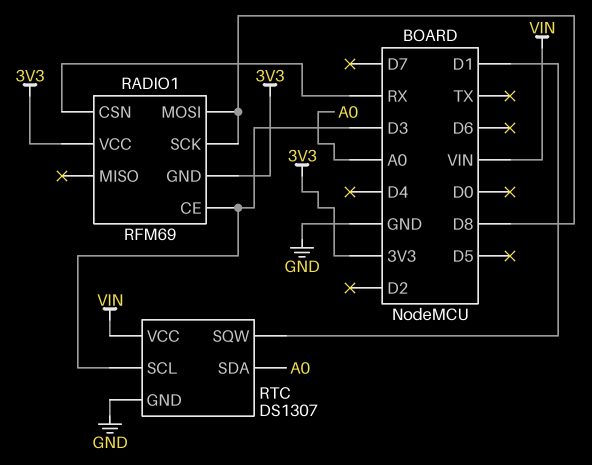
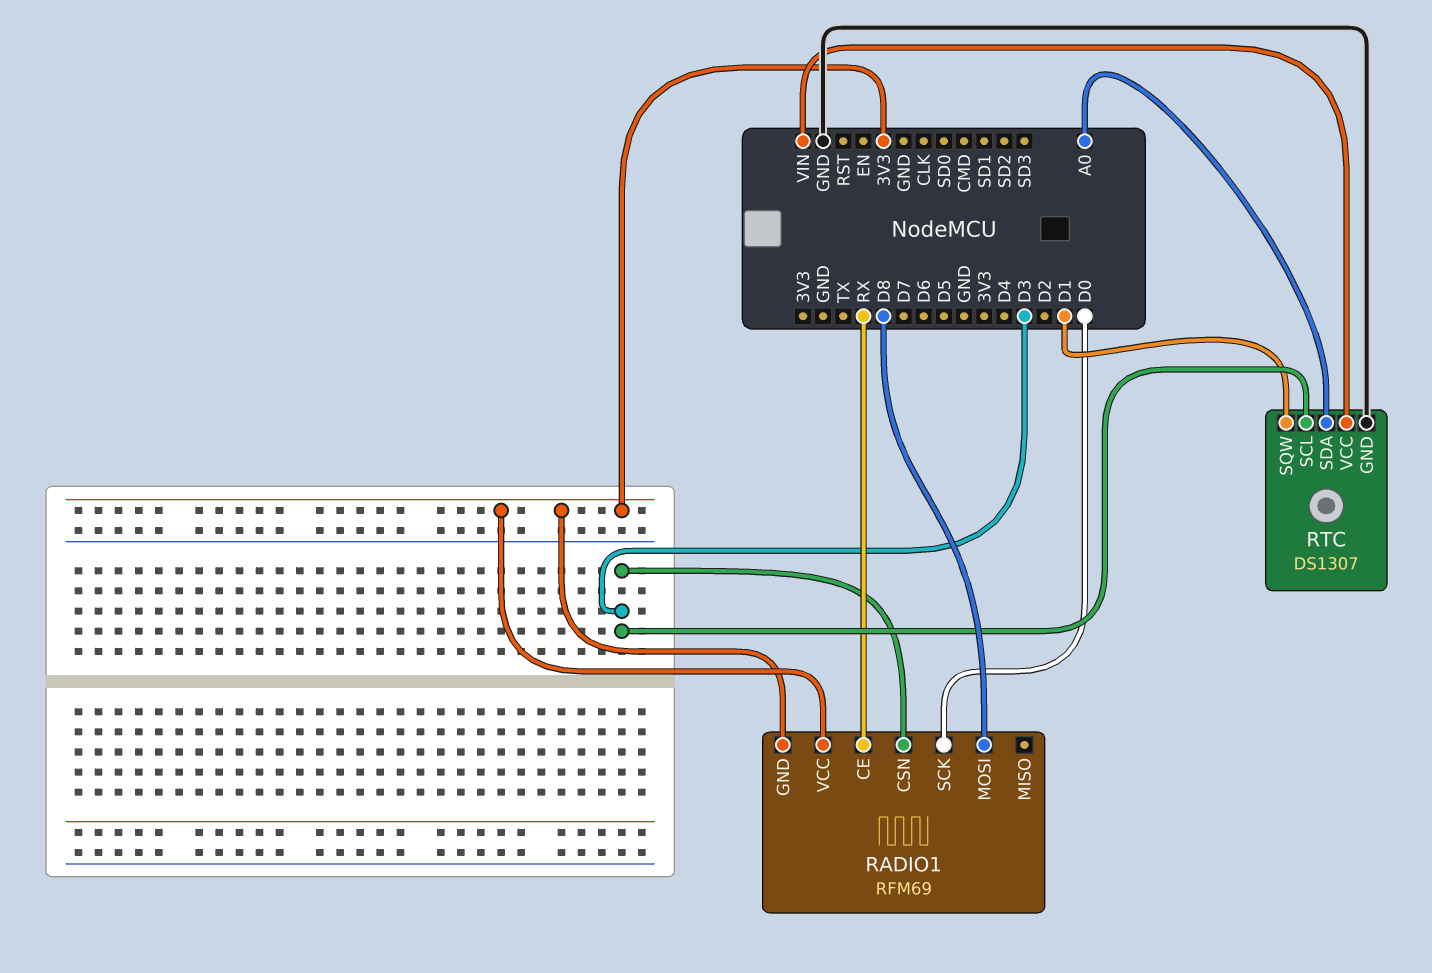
RADIO1 pin CE: D3 -> RX
RADIO1 pin CSN: RX -> D3
RADIO1 pin SCK: D8 -> D0

